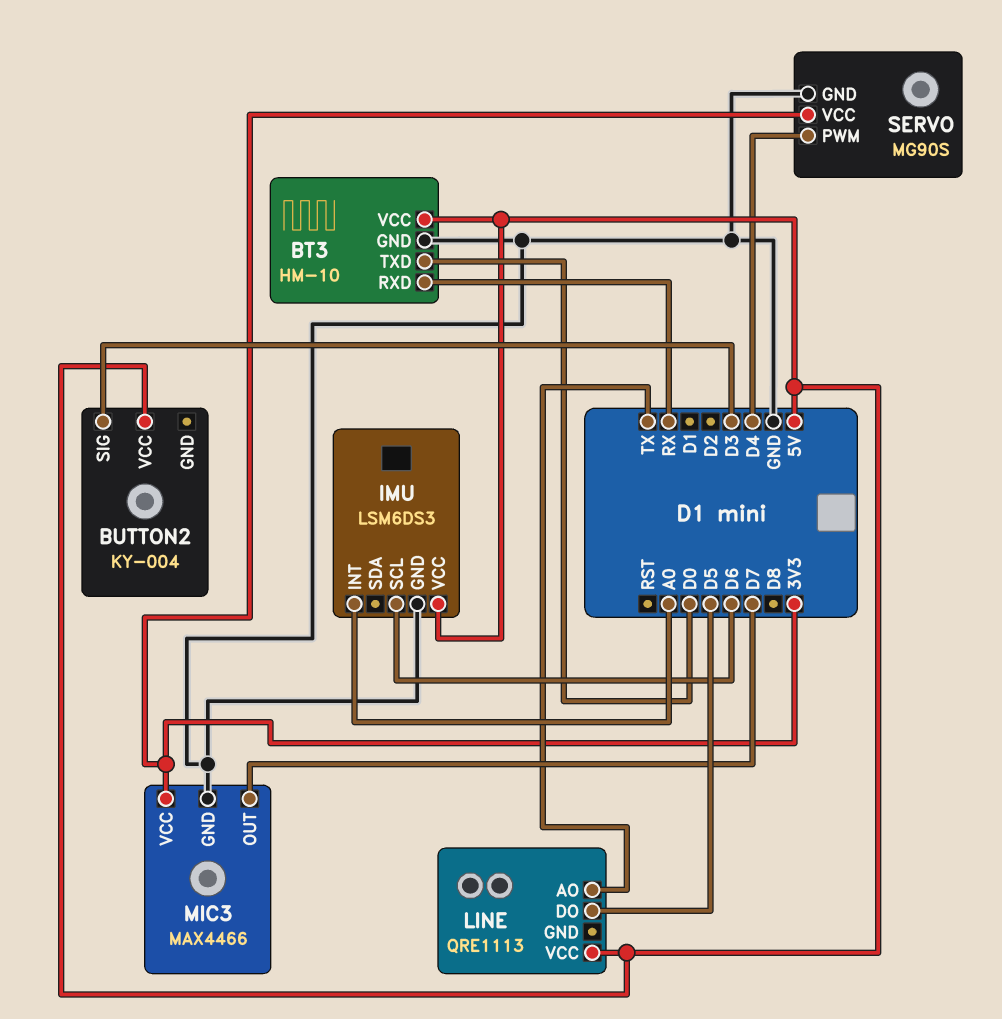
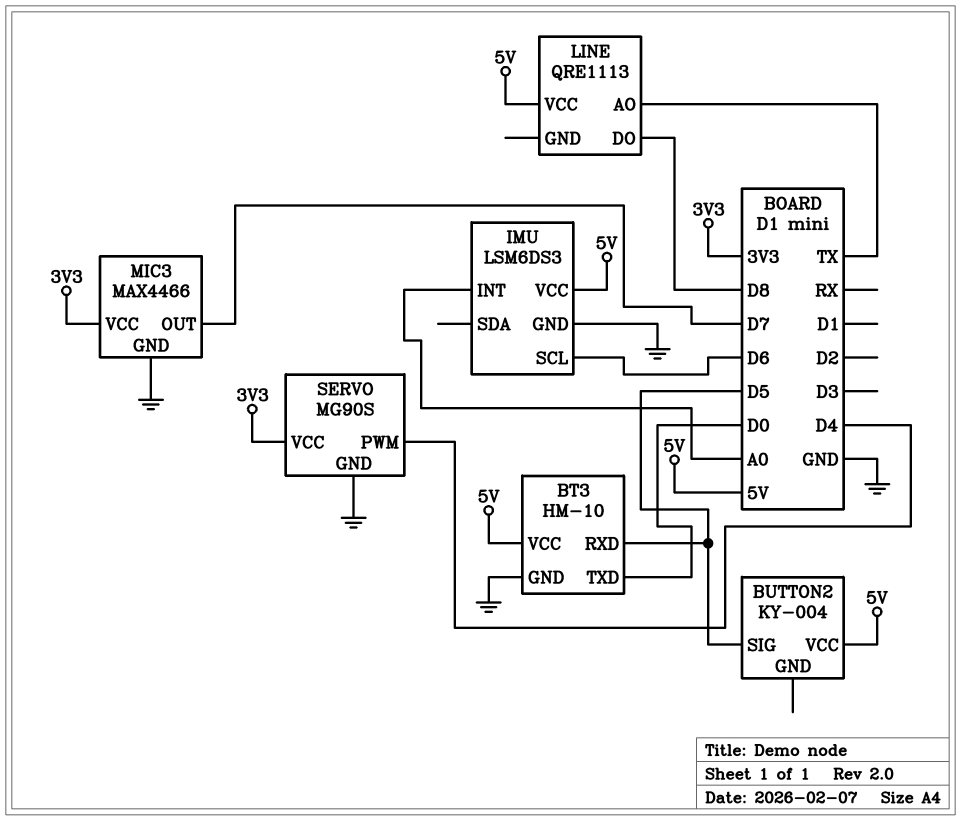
BT3 pin RXD: RX -> D5
BUTTON2 pin SIG: D3 -> D5
LINE pin DO: D5 -> D8

